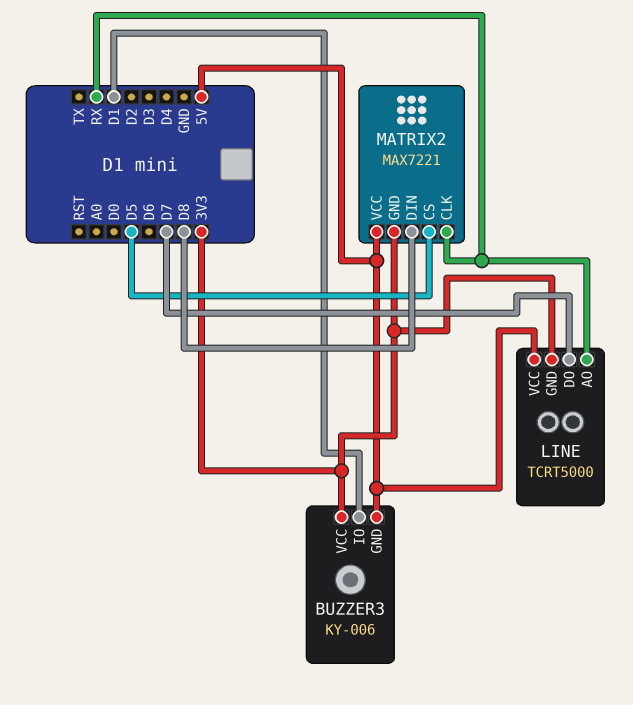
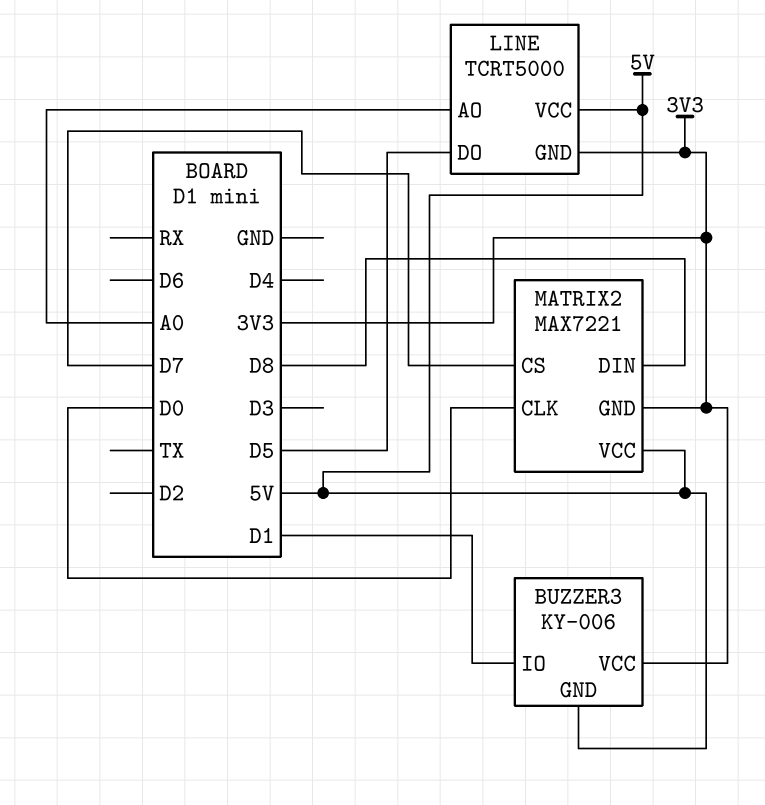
LINE pin AO: RX -> A0
LINE pin DO: D7 -> D5
MATRIX2 pin CLK: RX -> D0
MATRIX2 pin CS: D5 -> D7

